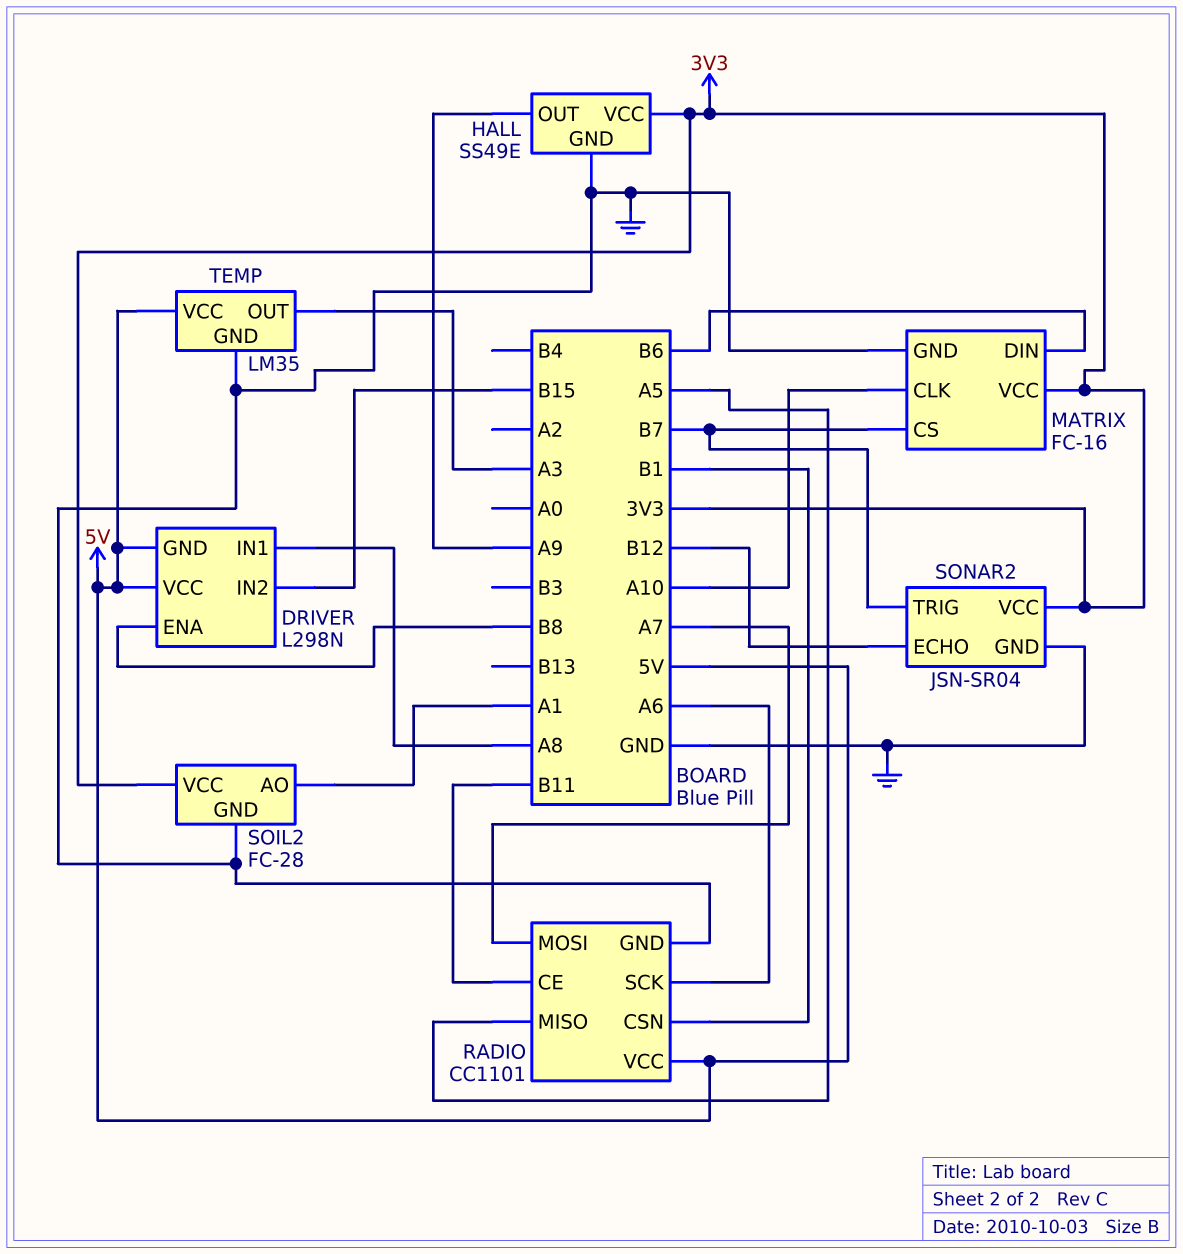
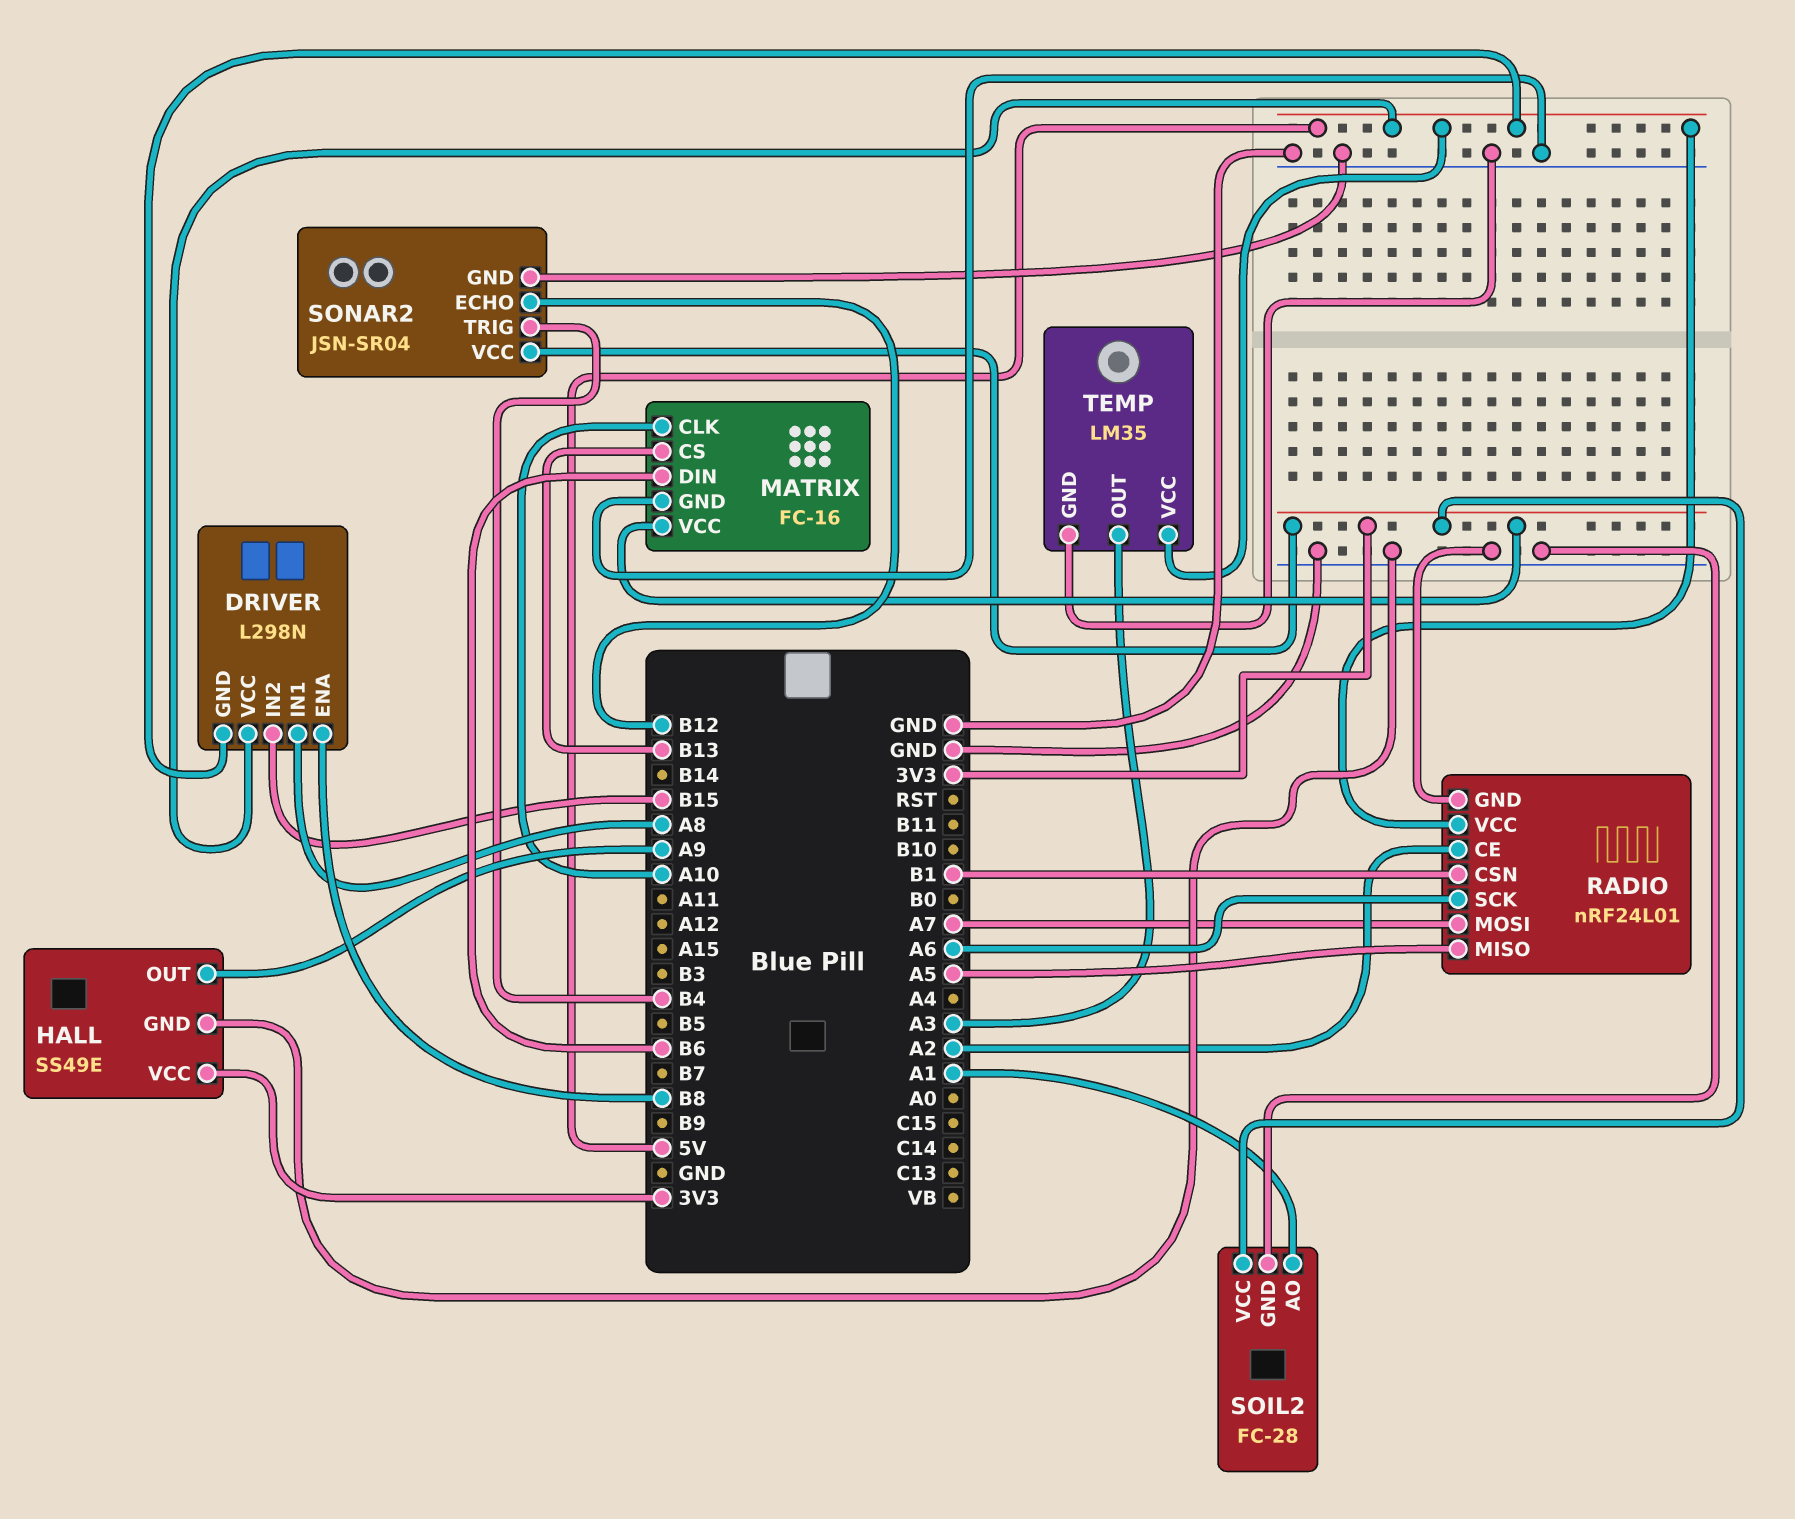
MATRIX pin CS: B7 -> B13
RADIO: CC1101 -> nRF24L01
RADIO pin CE: B11 -> A2
SONAR2 pin TRIG: B7 -> B4

